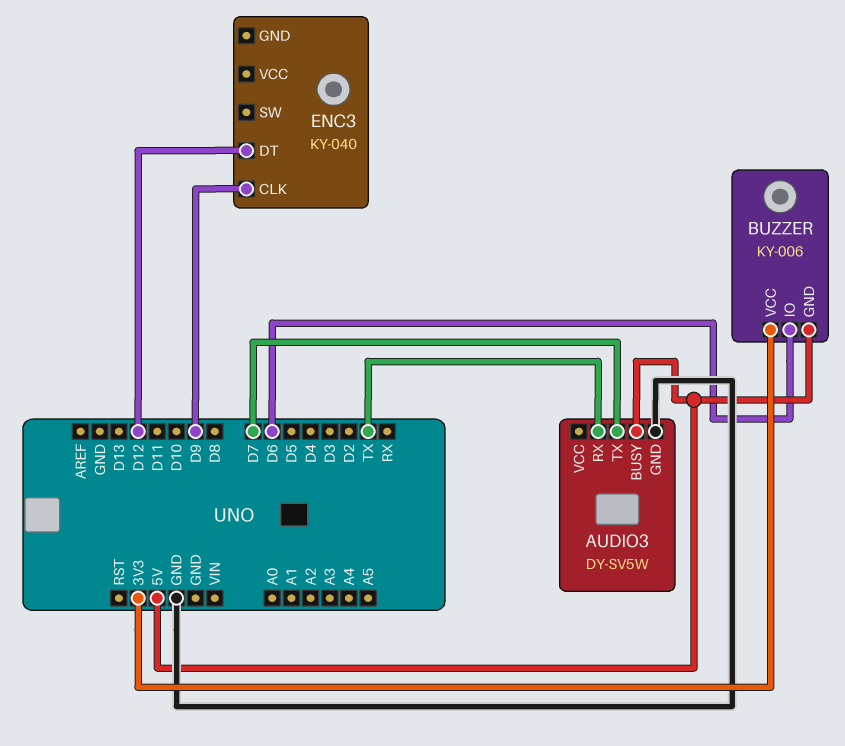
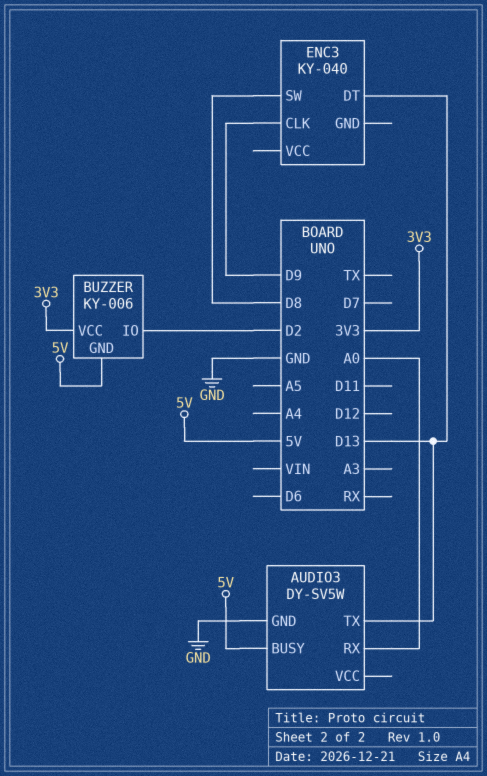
AUDIO3 pin RX: TX -> A0
AUDIO3 pin TX: D7 -> D13
BUZZER pin IO: D6 -> D2
ENC3 pin DT: D12 -> D13
ENC3 pin SW: none -> D8

